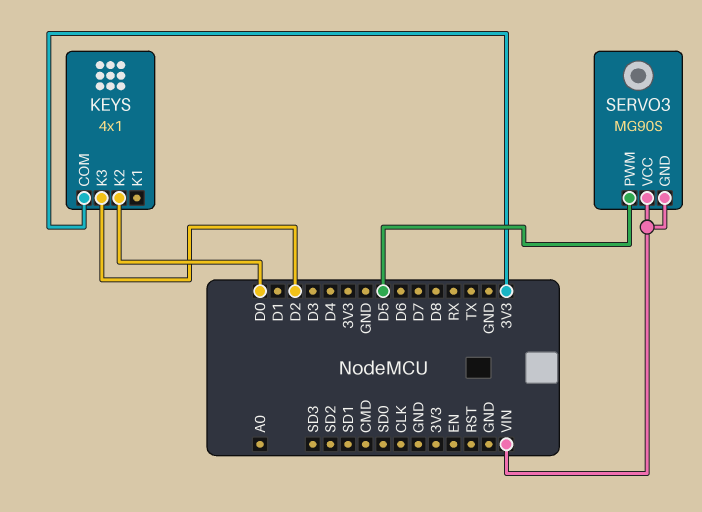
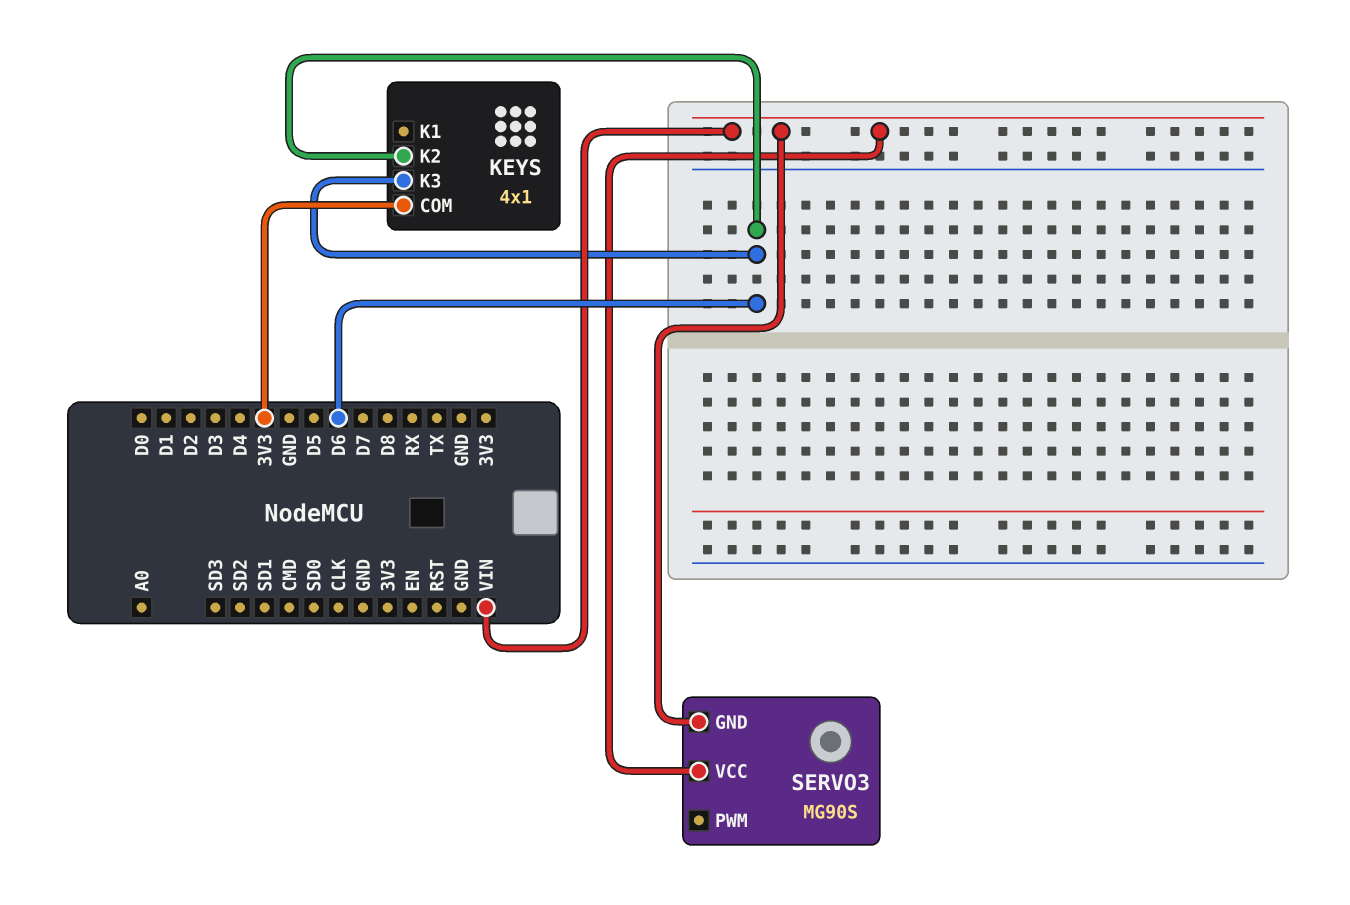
KEYS pin K2: D0 -> D6
KEYS pin K3: D2 -> D6
SERVO3 pin PWM: D5 -> none

